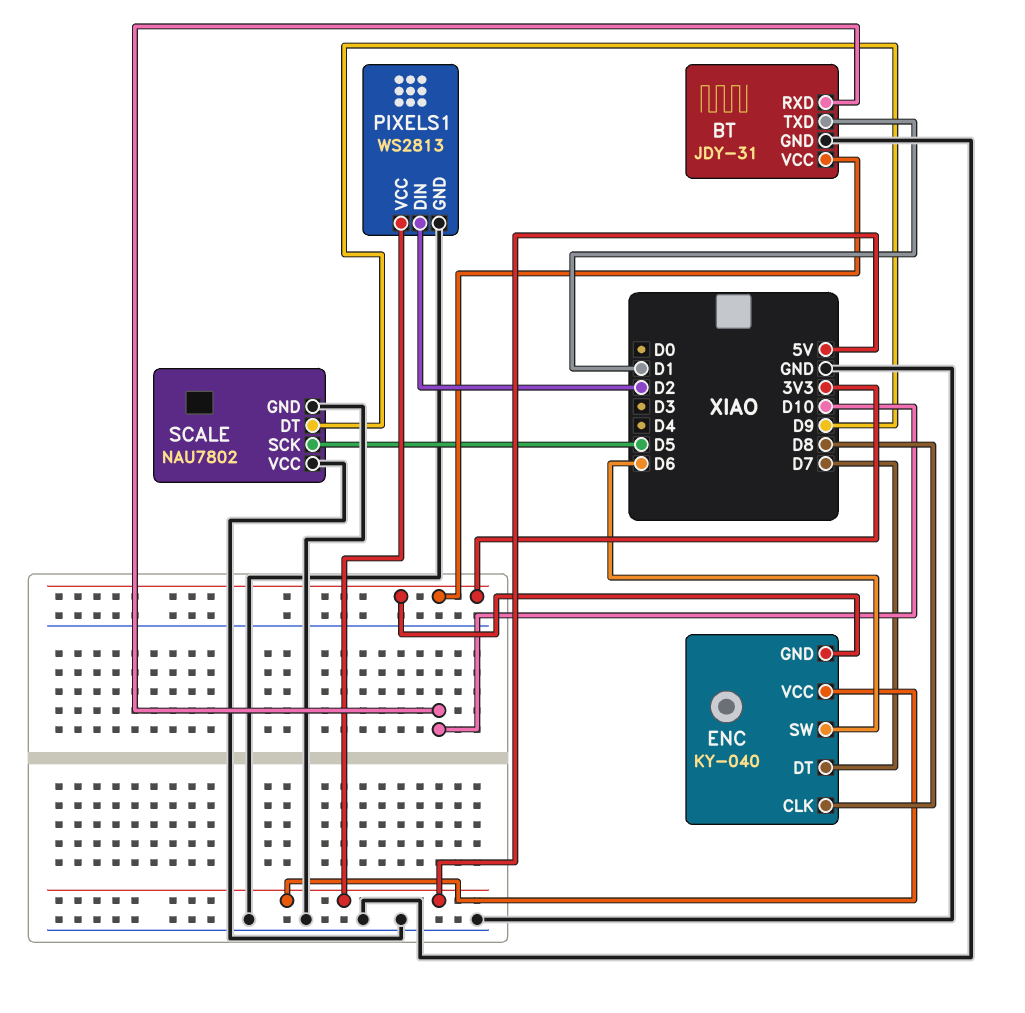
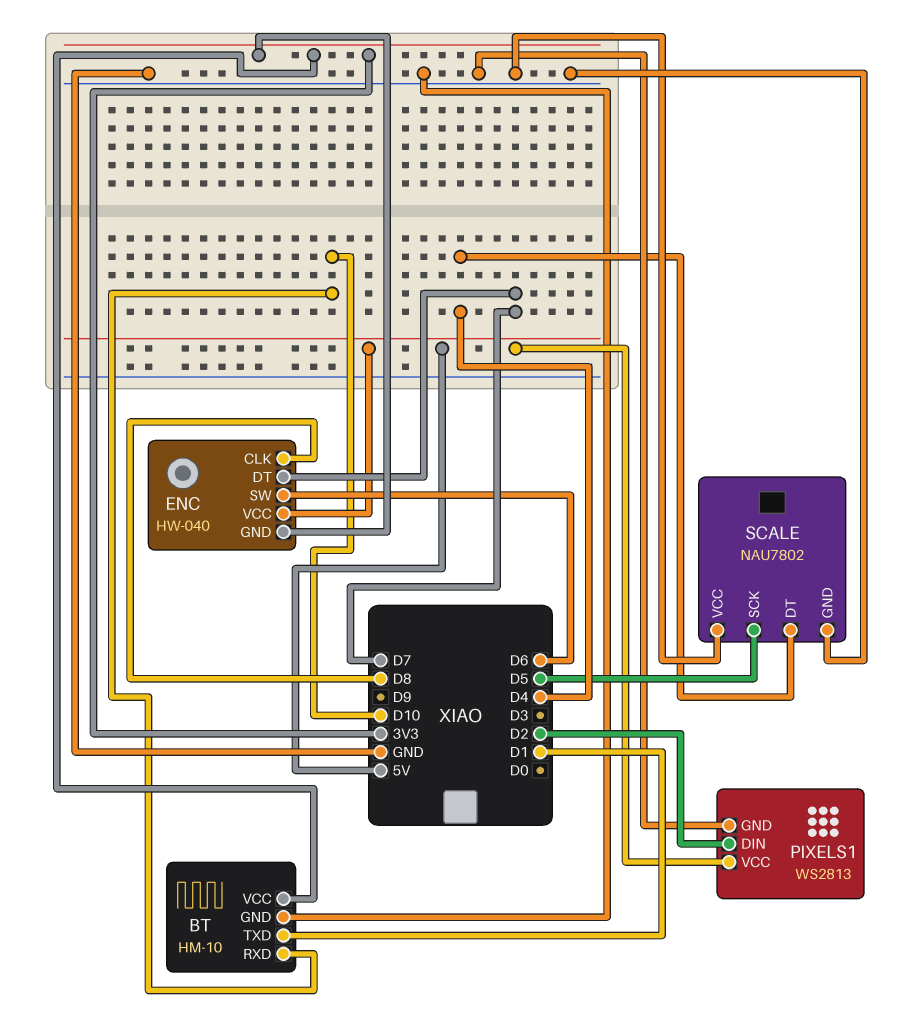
BT: JDY-31 -> HM-10
ENC: KY-040 -> HW-040
SCALE pin DT: D9 -> D4

